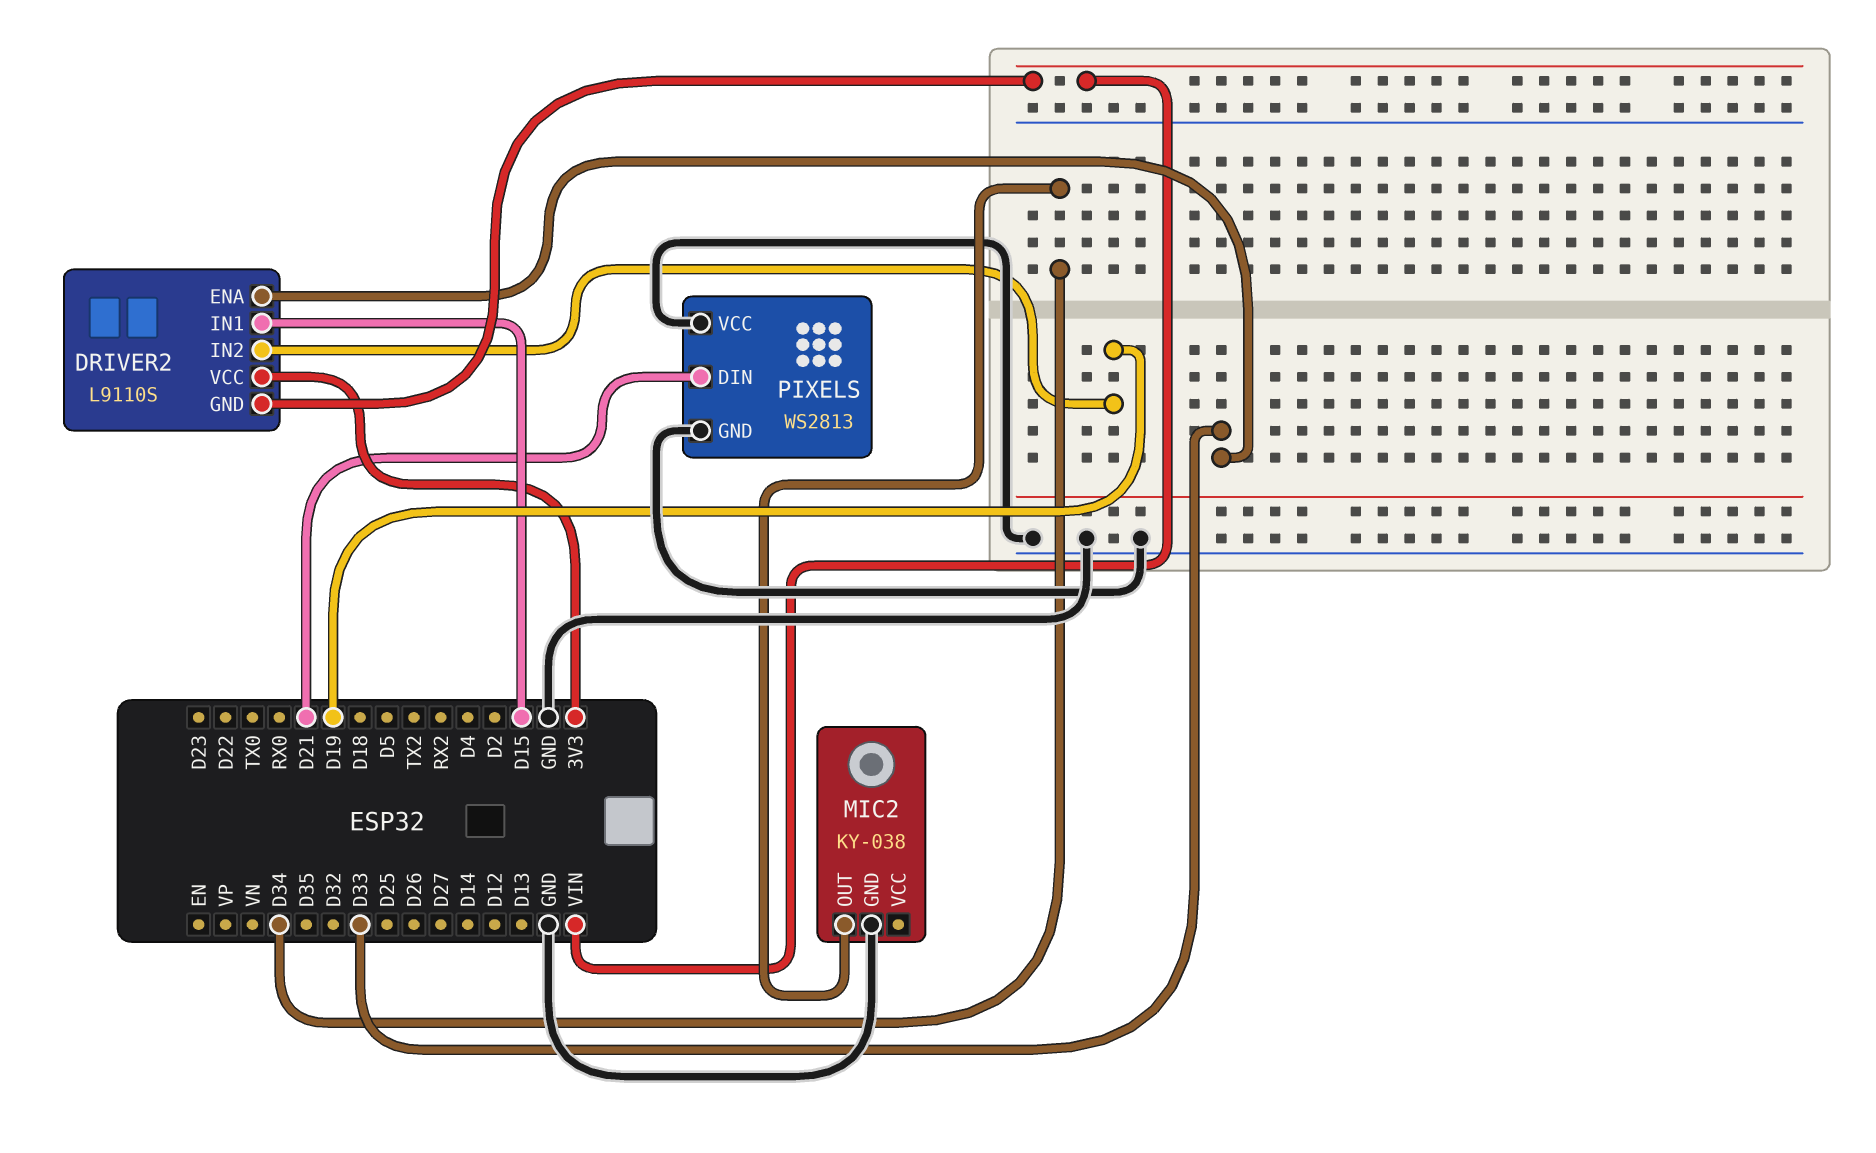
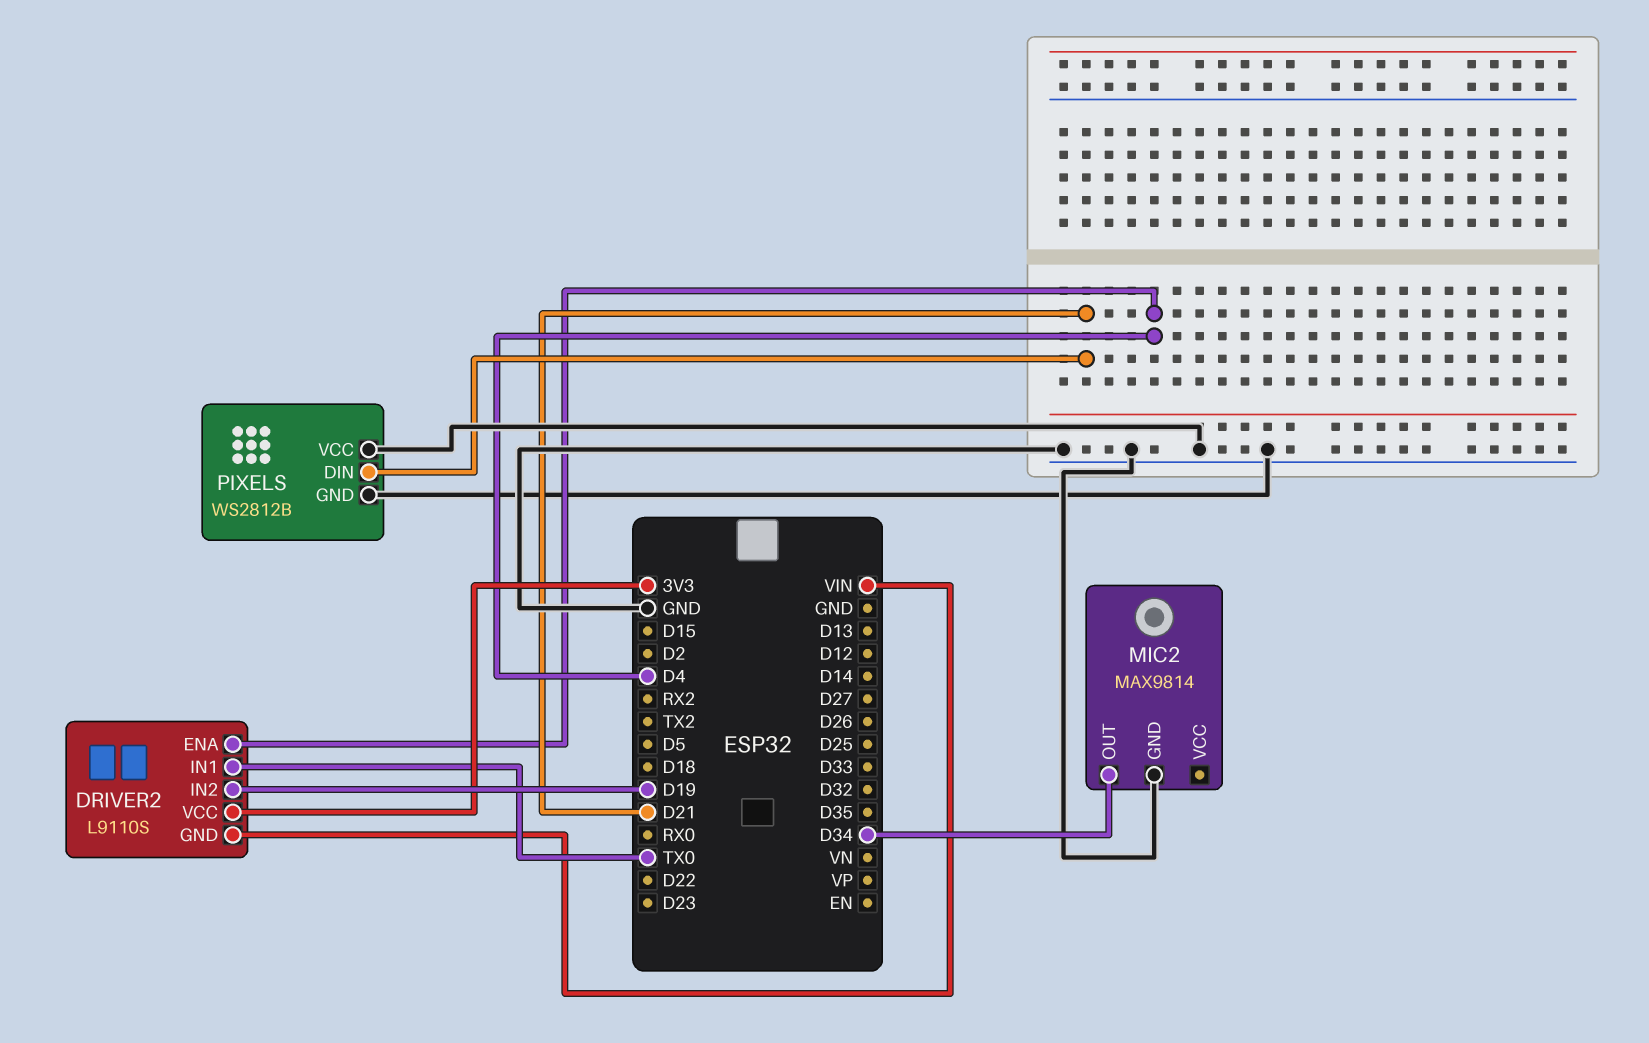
DRIVER2 pin ENA: D33 -> D4
DRIVER2 pin IN1: D15 -> TX0
MIC2: KY-038 -> MAX9814
PIXELS: WS2813 -> WS2812B

